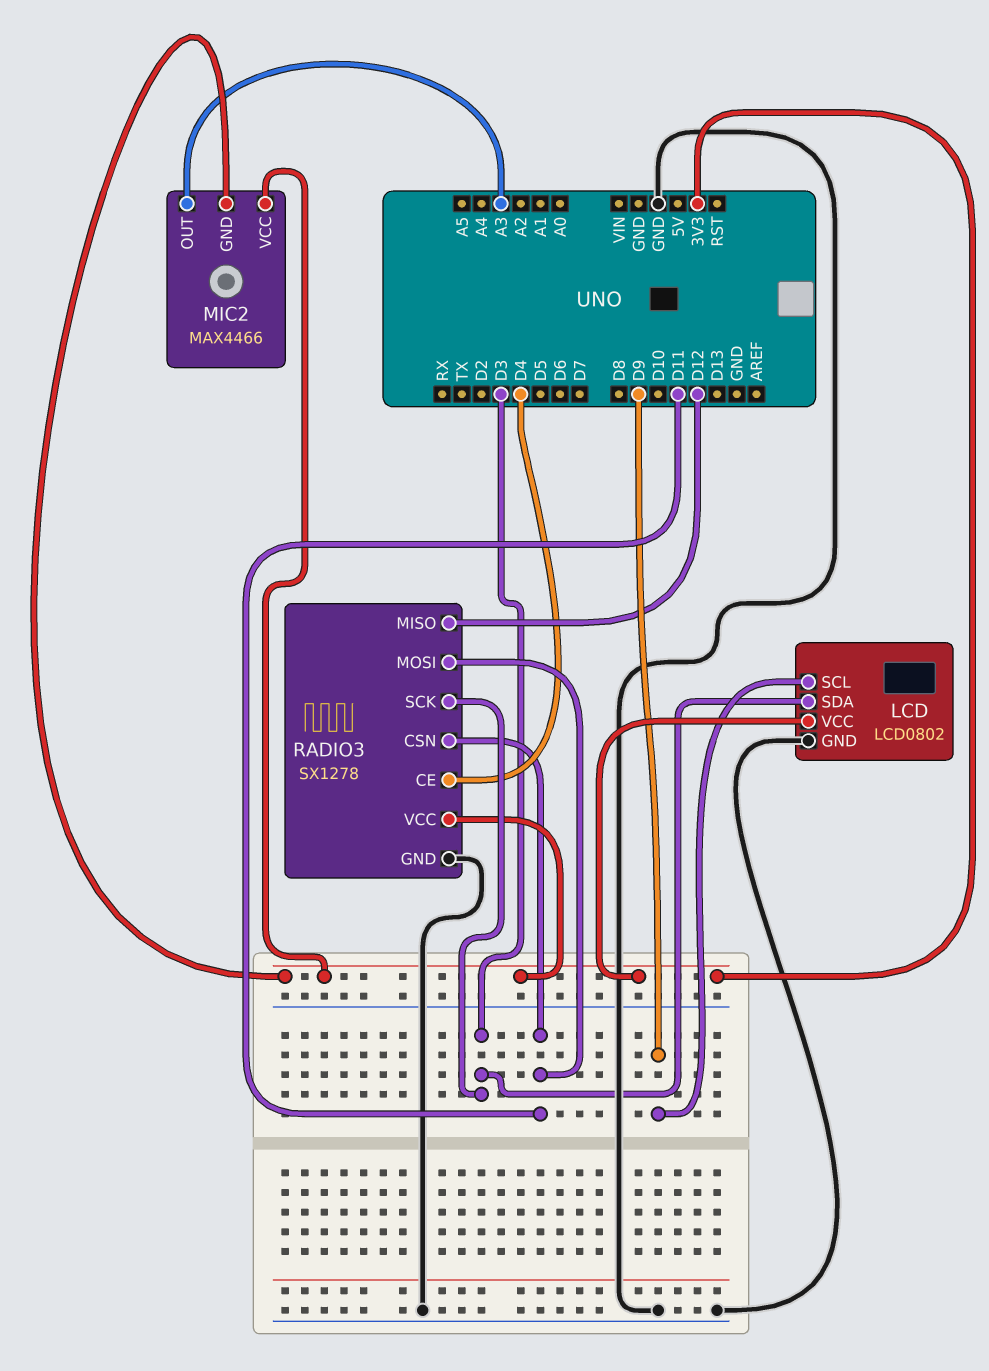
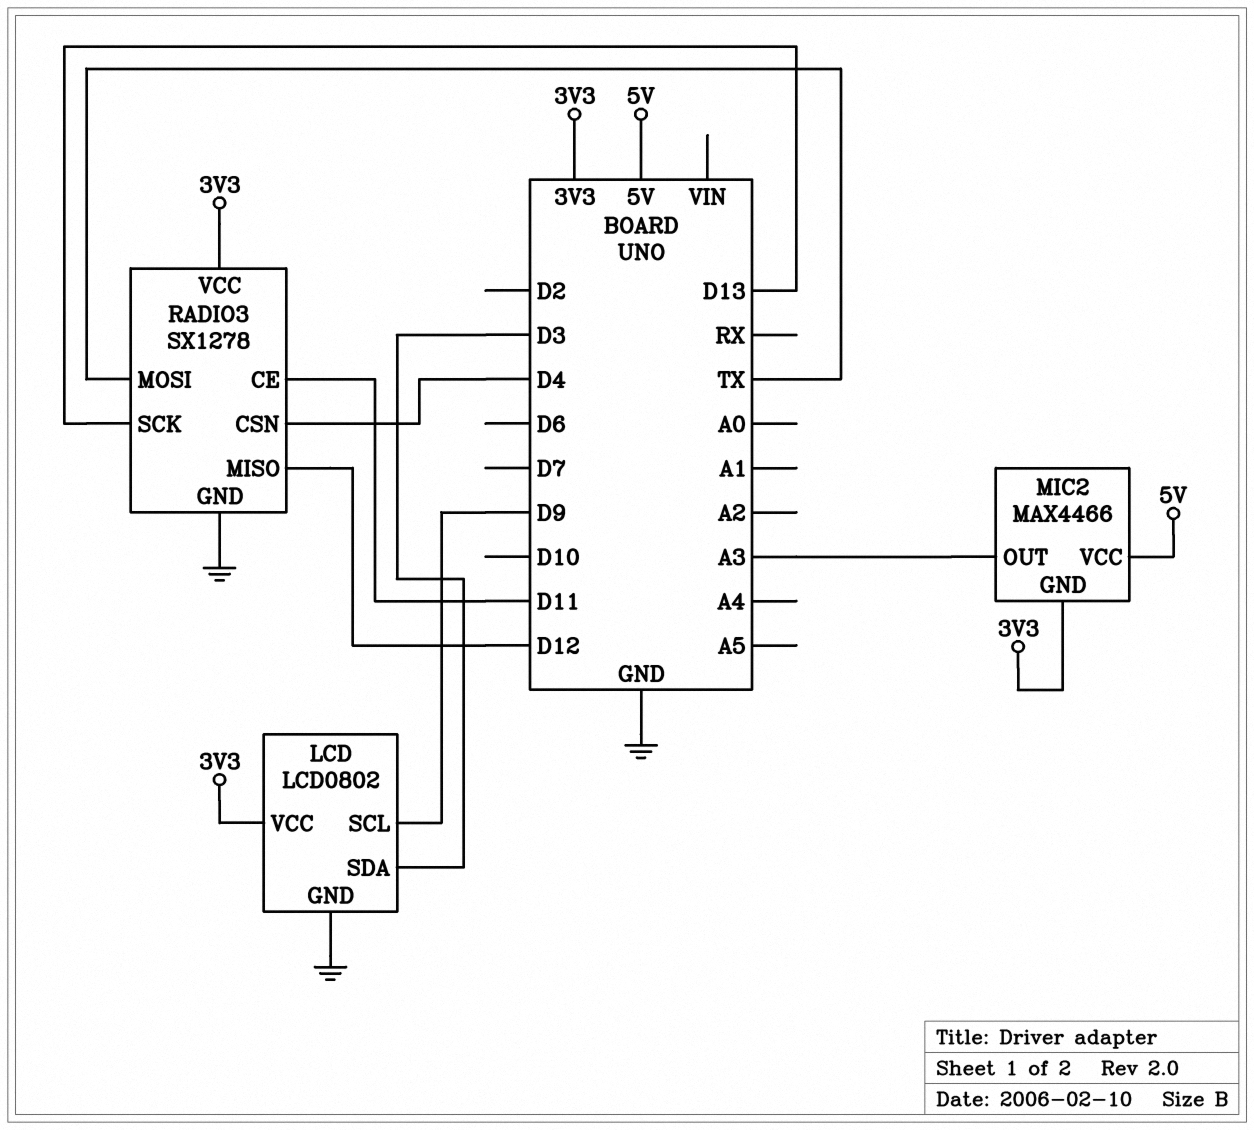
MIC2 pin VCC: 3V3 -> 5V
RADIO3 pin CE: D4 -> D11
RADIO3 pin CSN: D11 -> D4
RADIO3 pin MOSI: D11 -> TX
RADIO3 pin SCK: D3 -> D13

